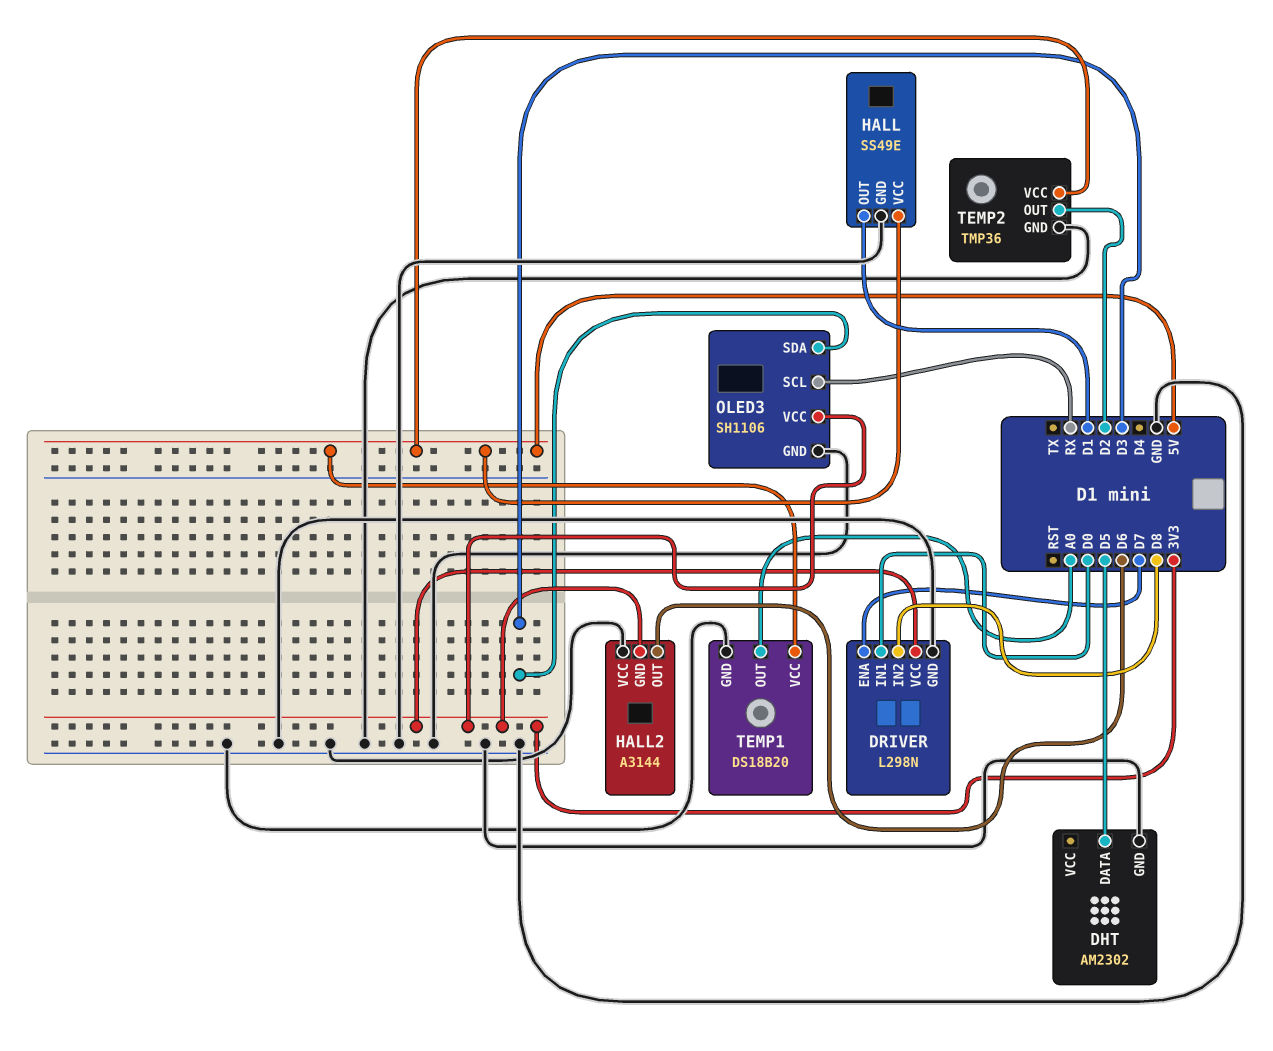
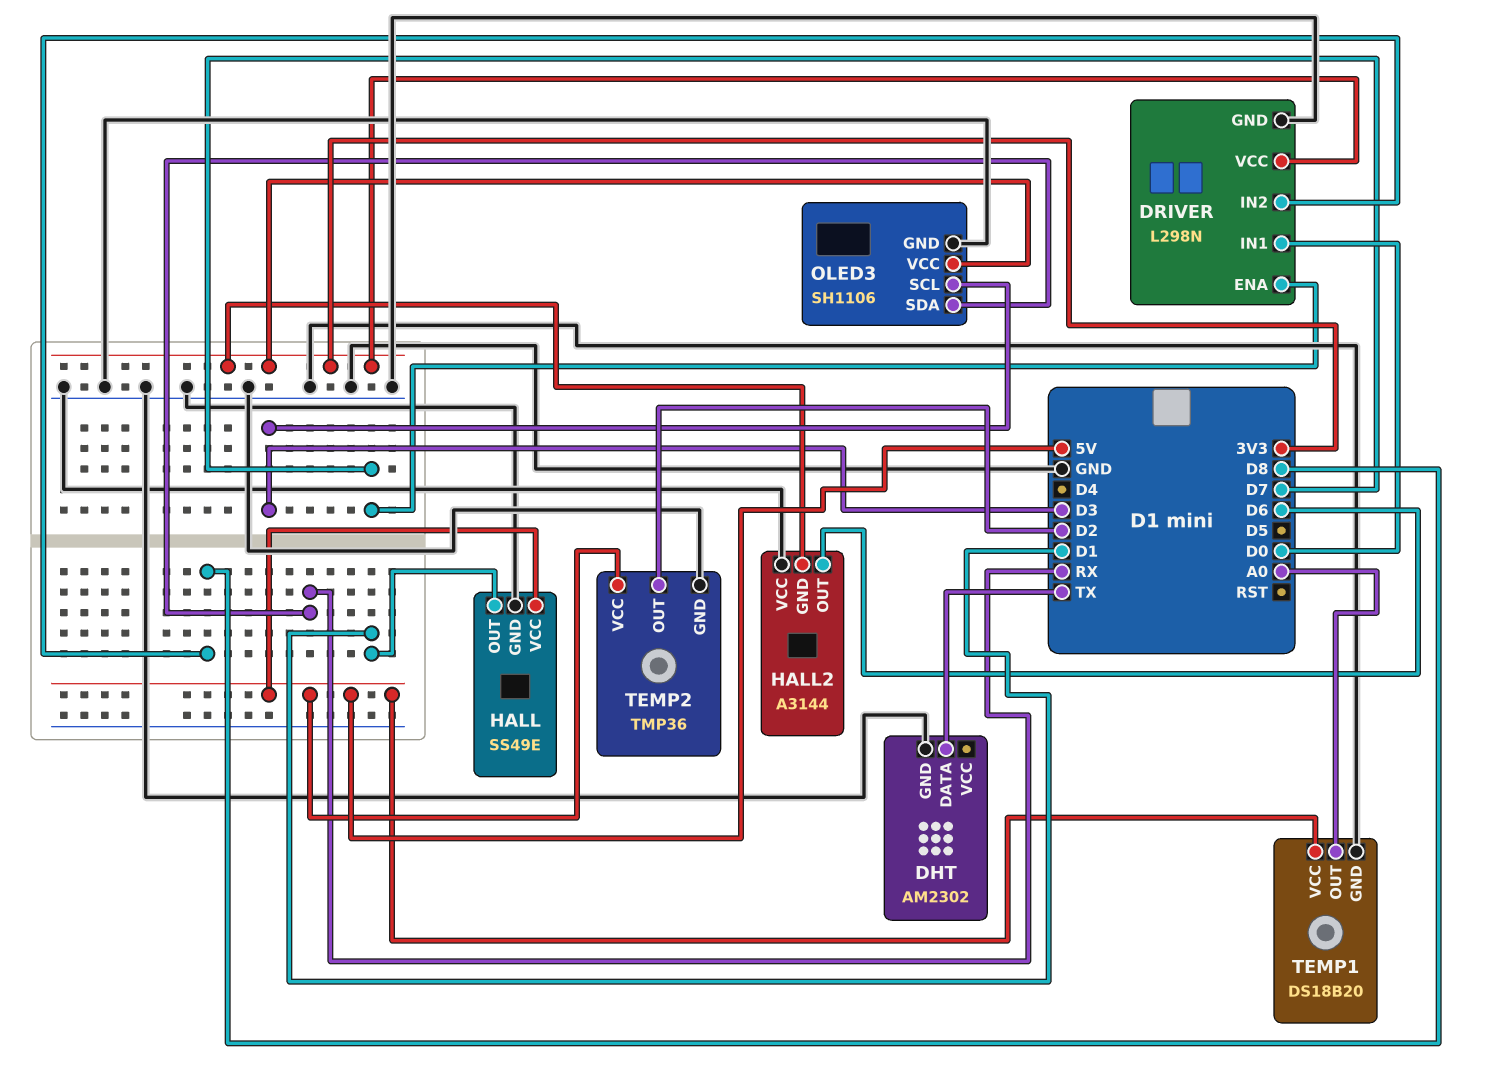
DHT pin DATA: D5 -> TX
OLED3 pin SCL: RX -> D3
OLED3 pin SDA: D3 -> RX

